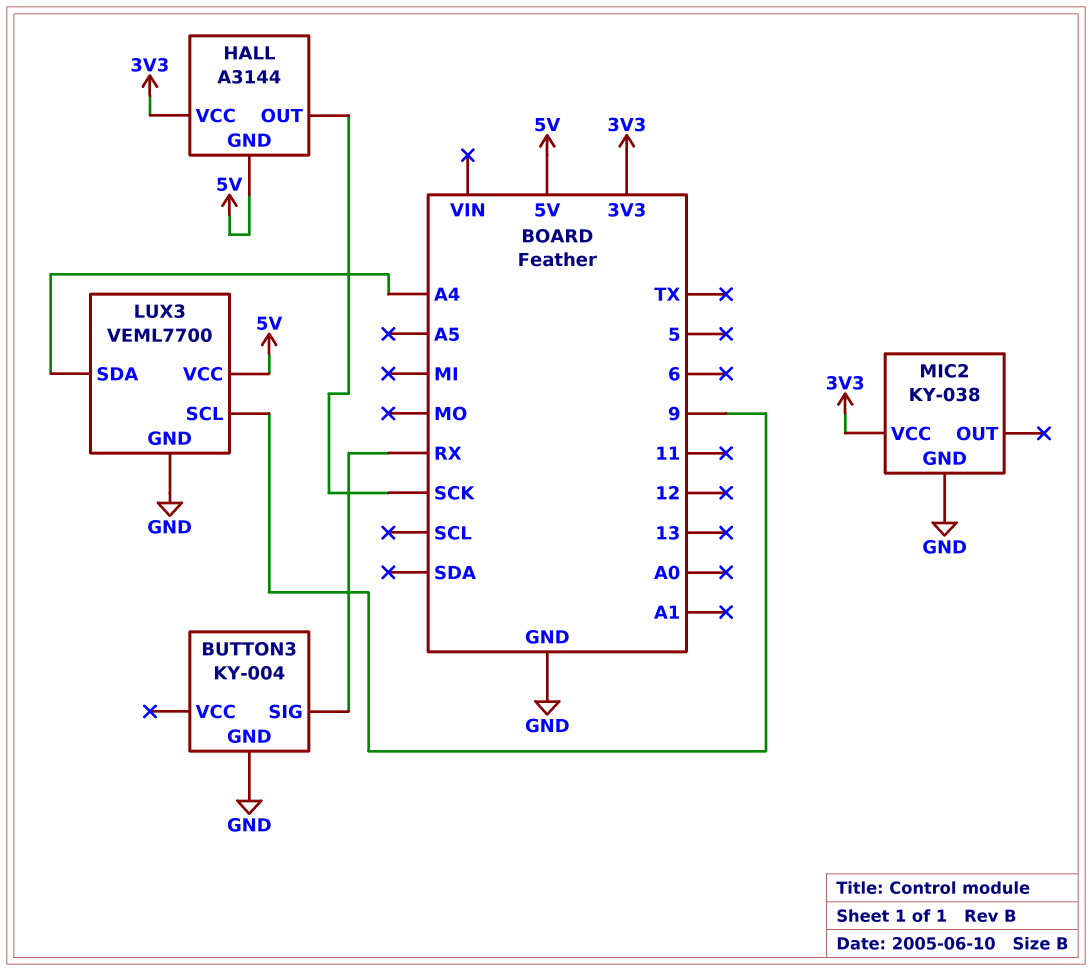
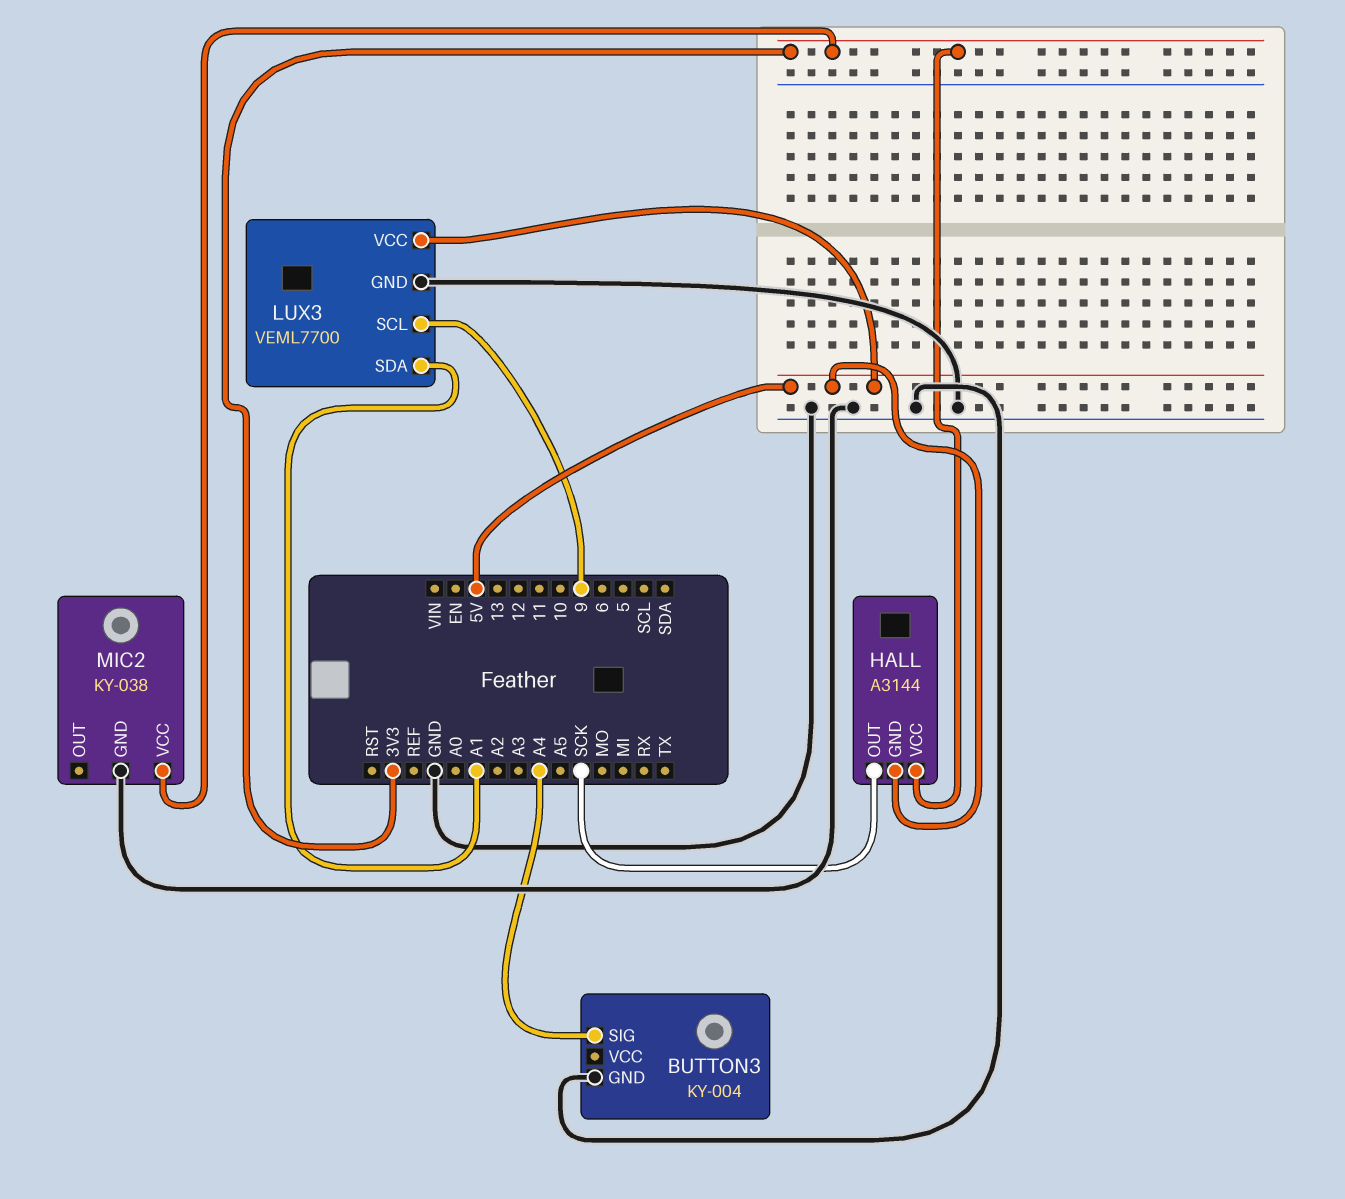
BUTTON3 pin SIG: RX -> A4
LUX3 pin SDA: A4 -> A1

